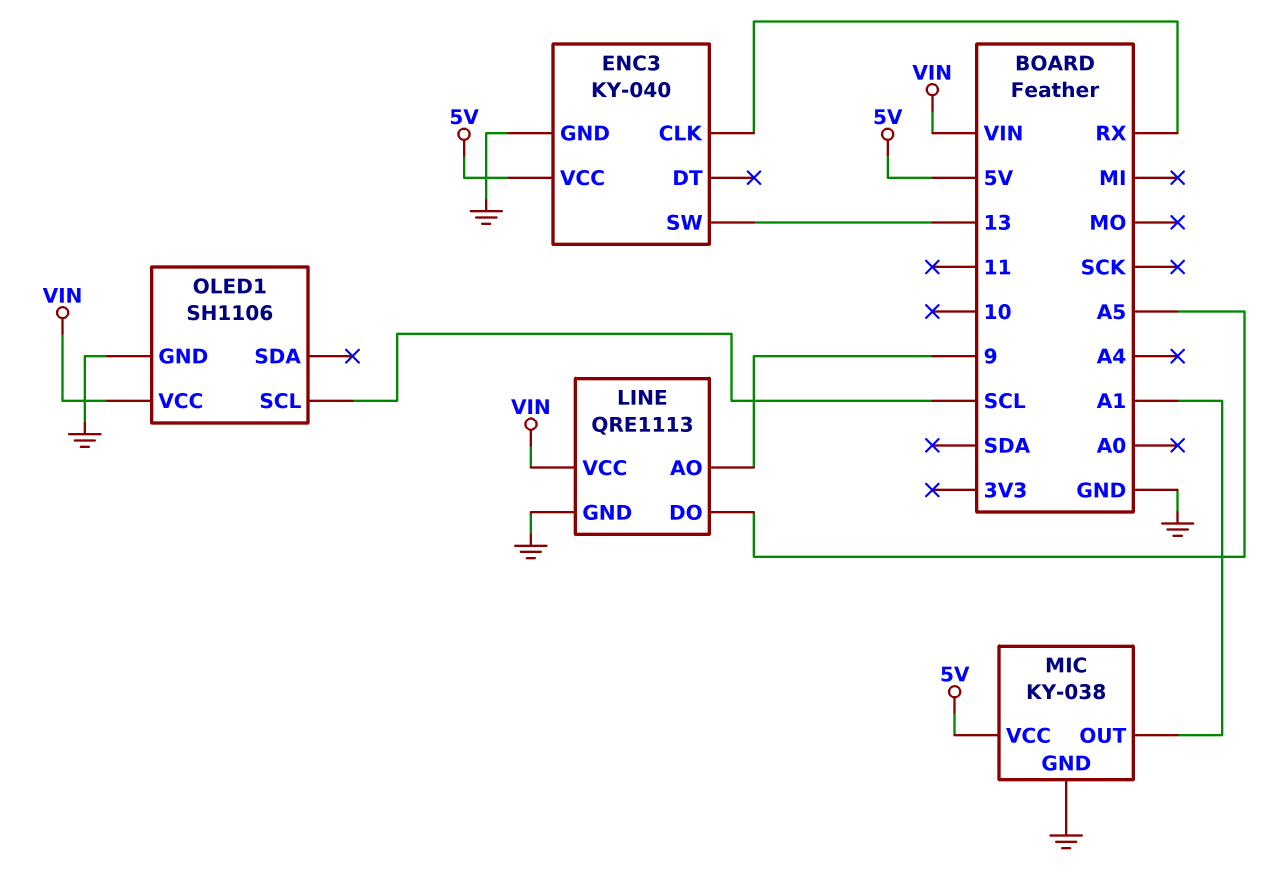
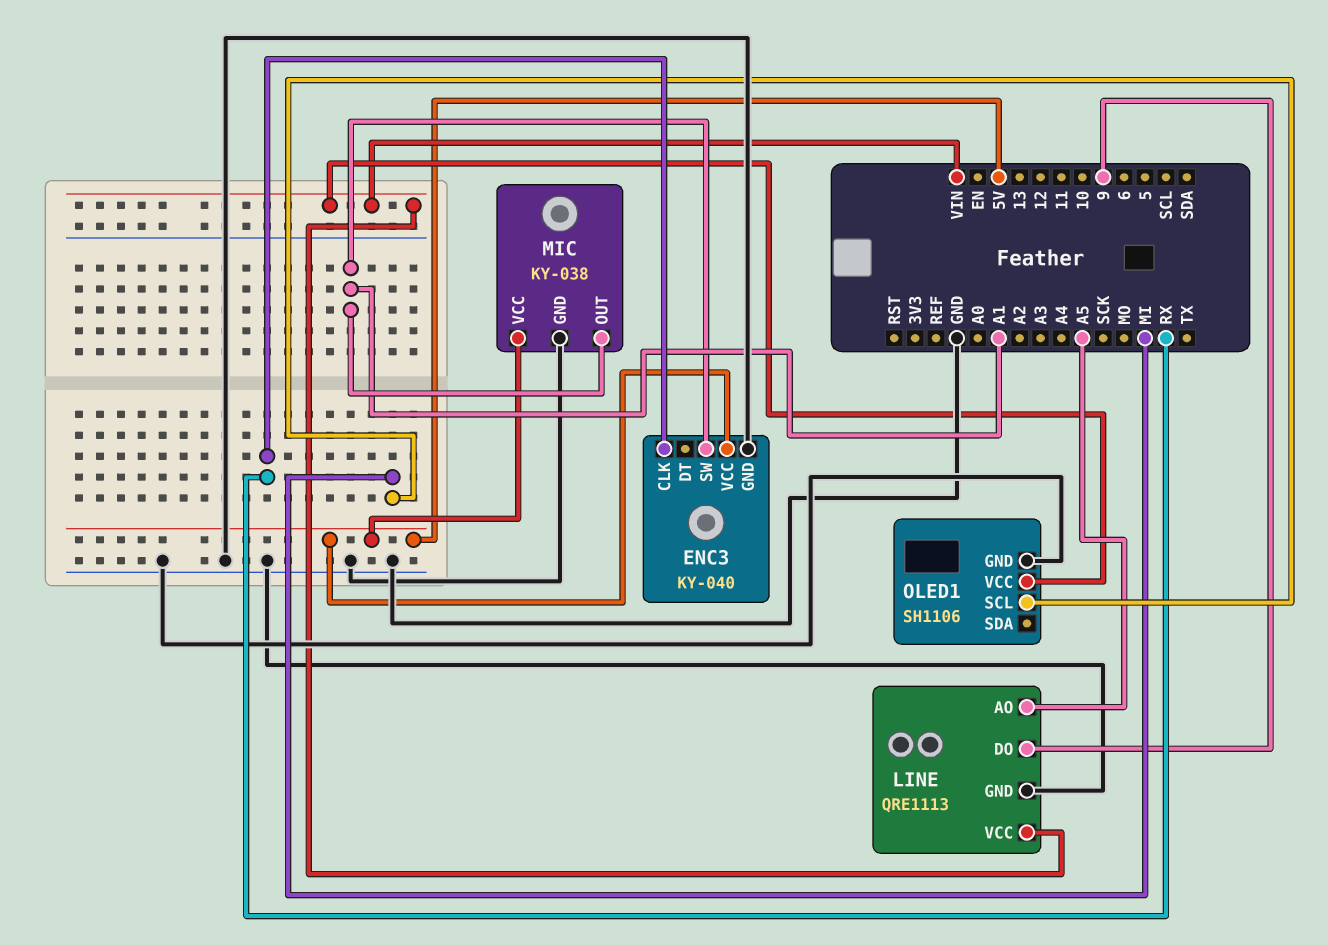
ENC3 pin SW: 13 -> A1
LINE pin AO: 9 -> A5
LINE pin DO: A5 -> 9
OLED1 pin SCL: SCL -> MI

